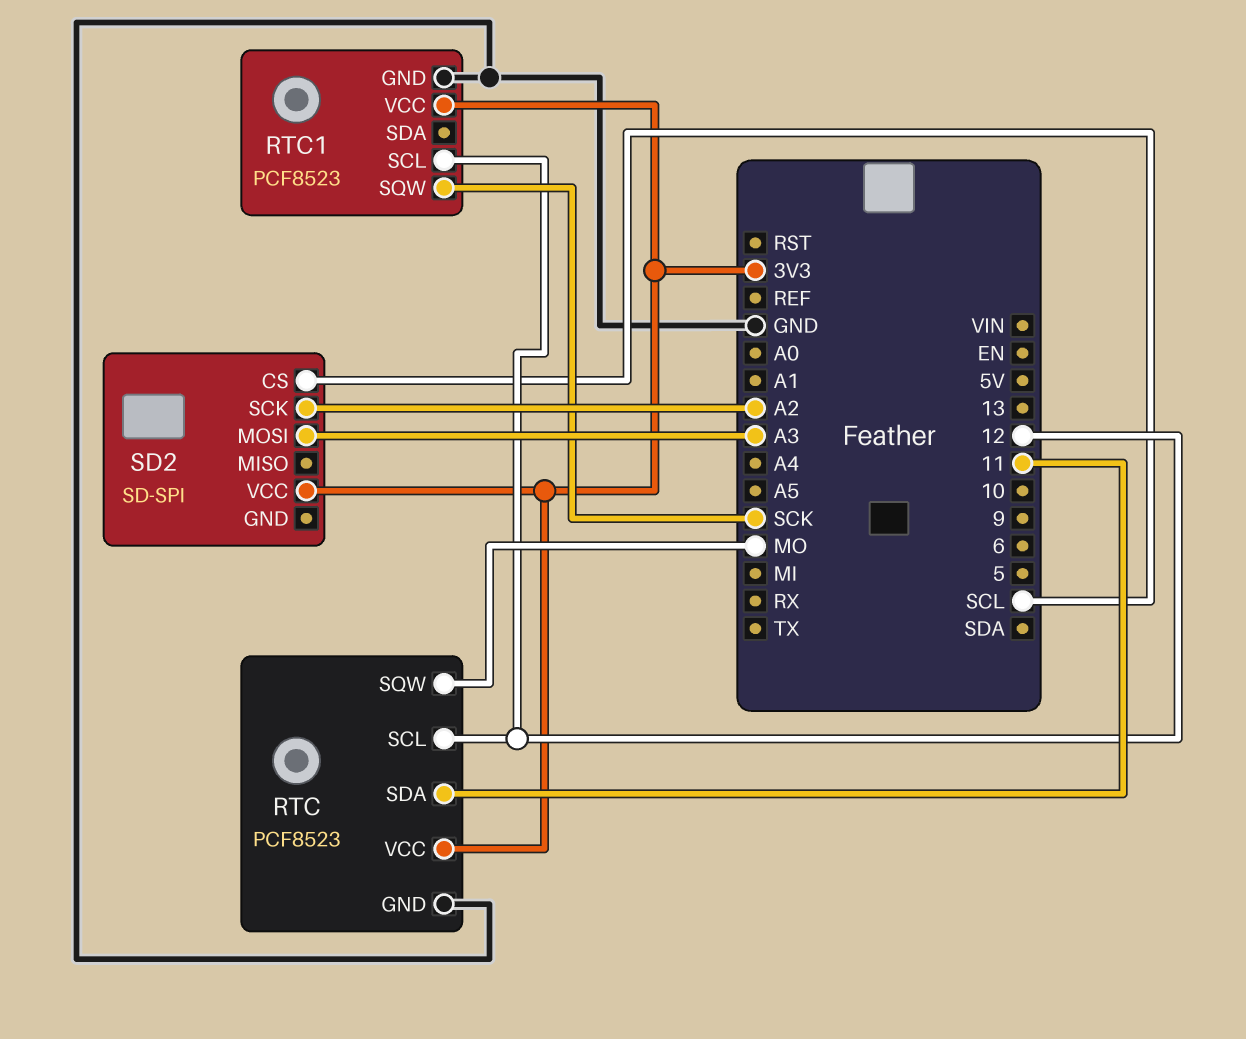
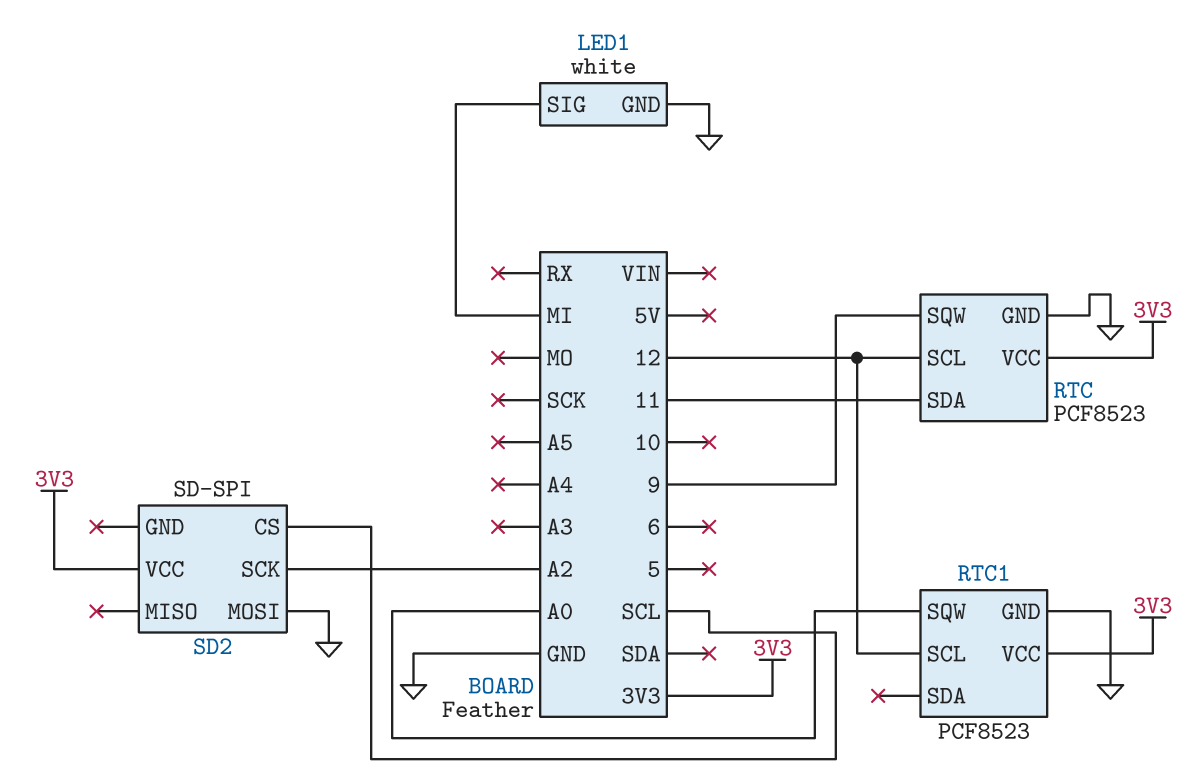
LED1: none -> white
LED1 pin GND: none -> GND
LED1 pin SIG: none -> MI
RTC pin SQW: MO -> 9
RTC1 pin SQW: SCK -> A0
SD2 pin MOSI: A3 -> GND

